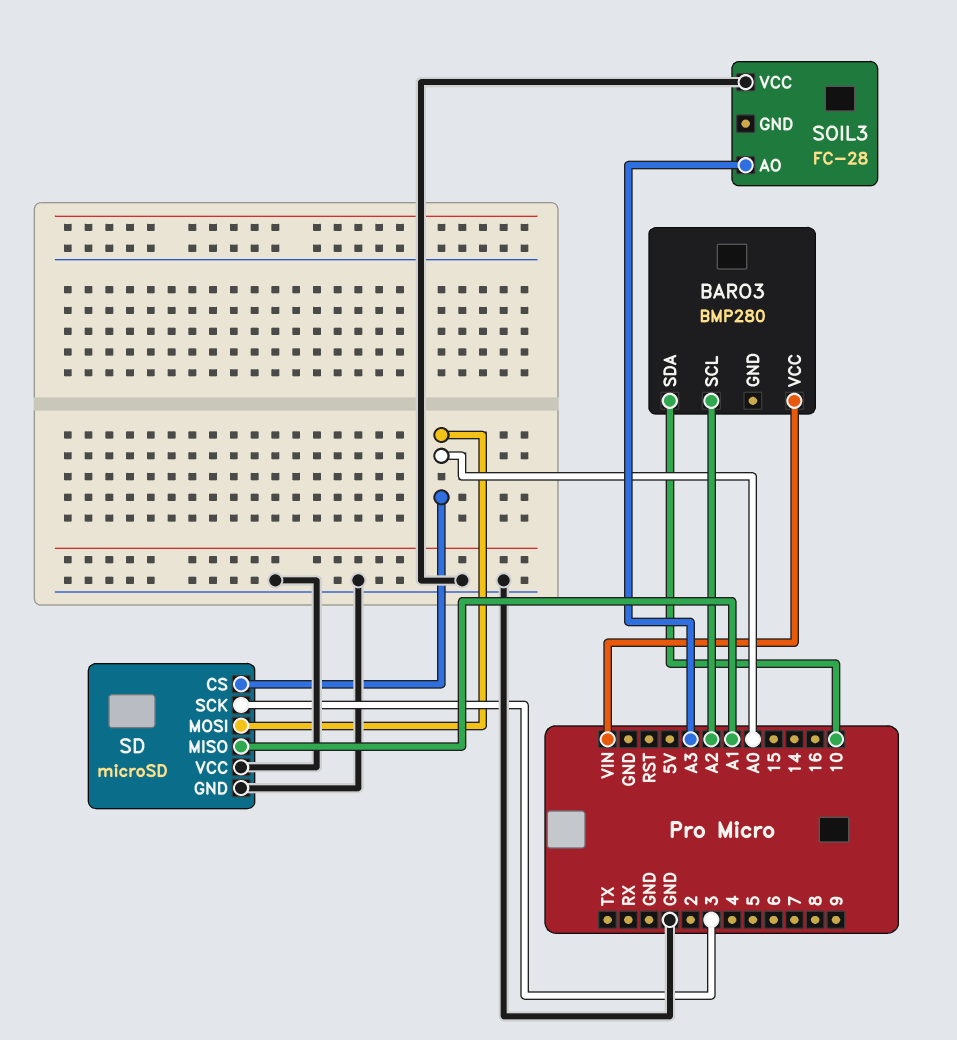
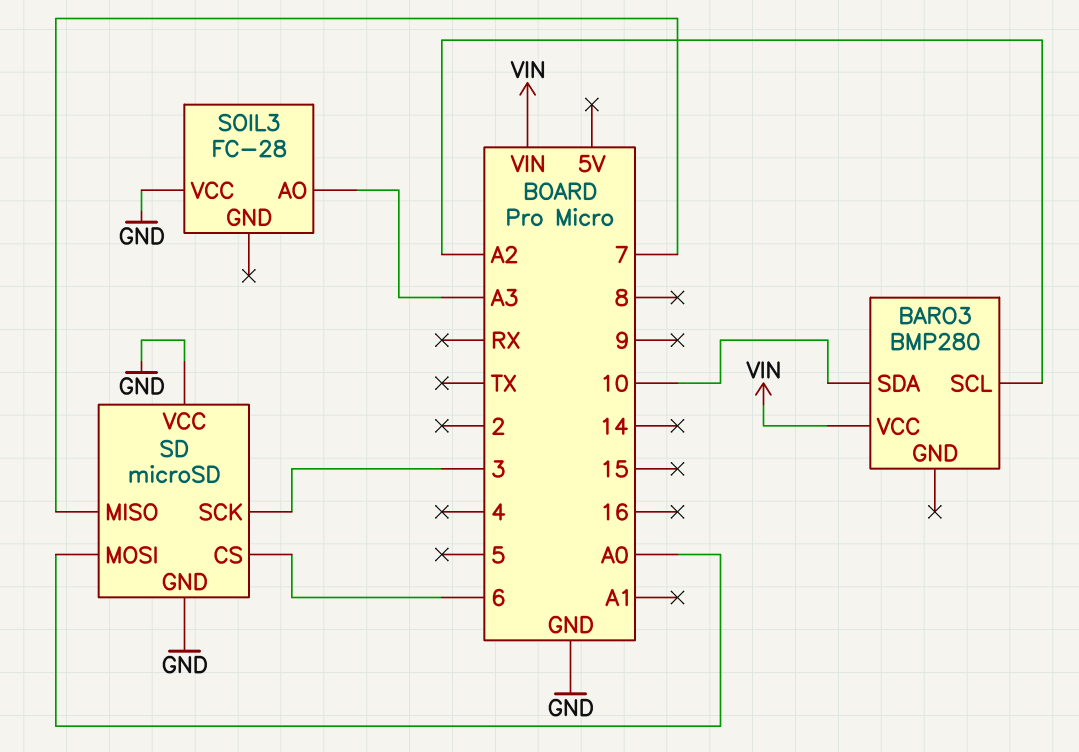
SD pin CS: A0 -> 6
SD pin MISO: A1 -> 7

